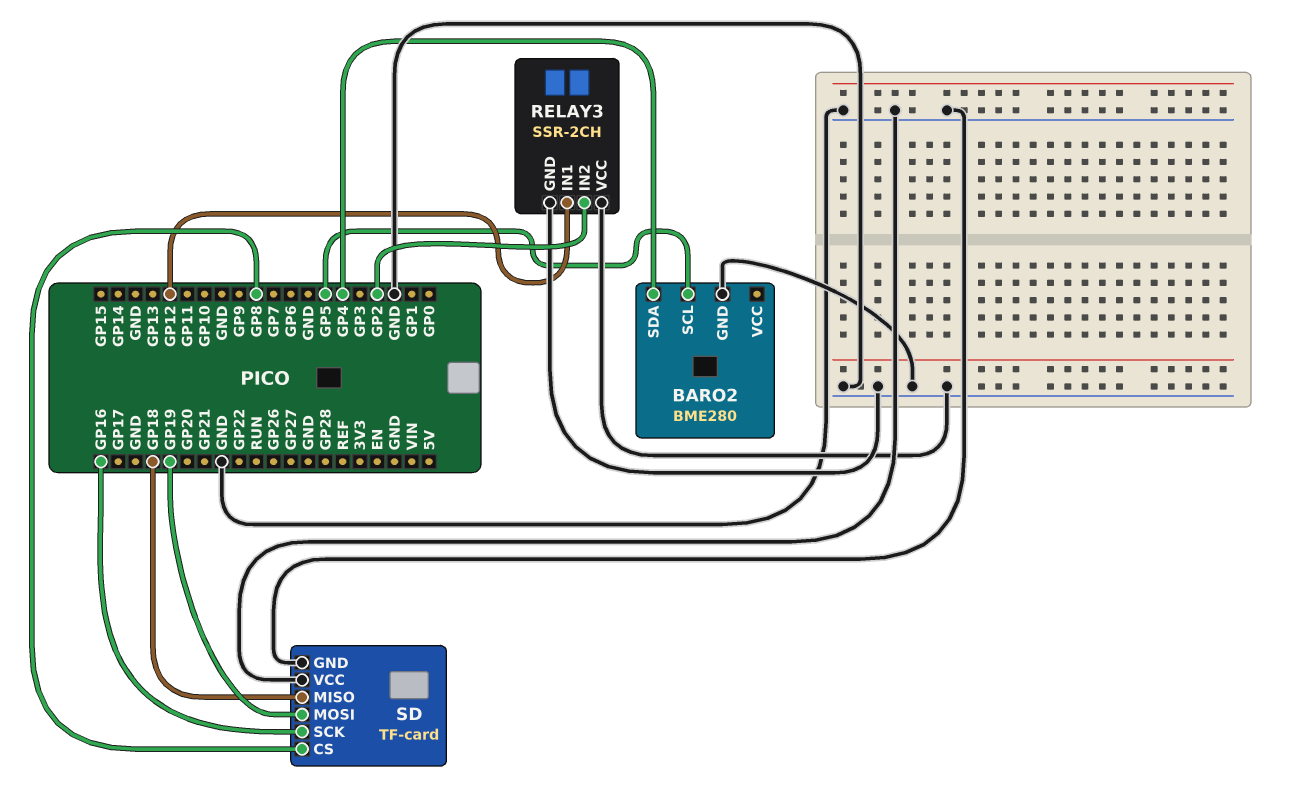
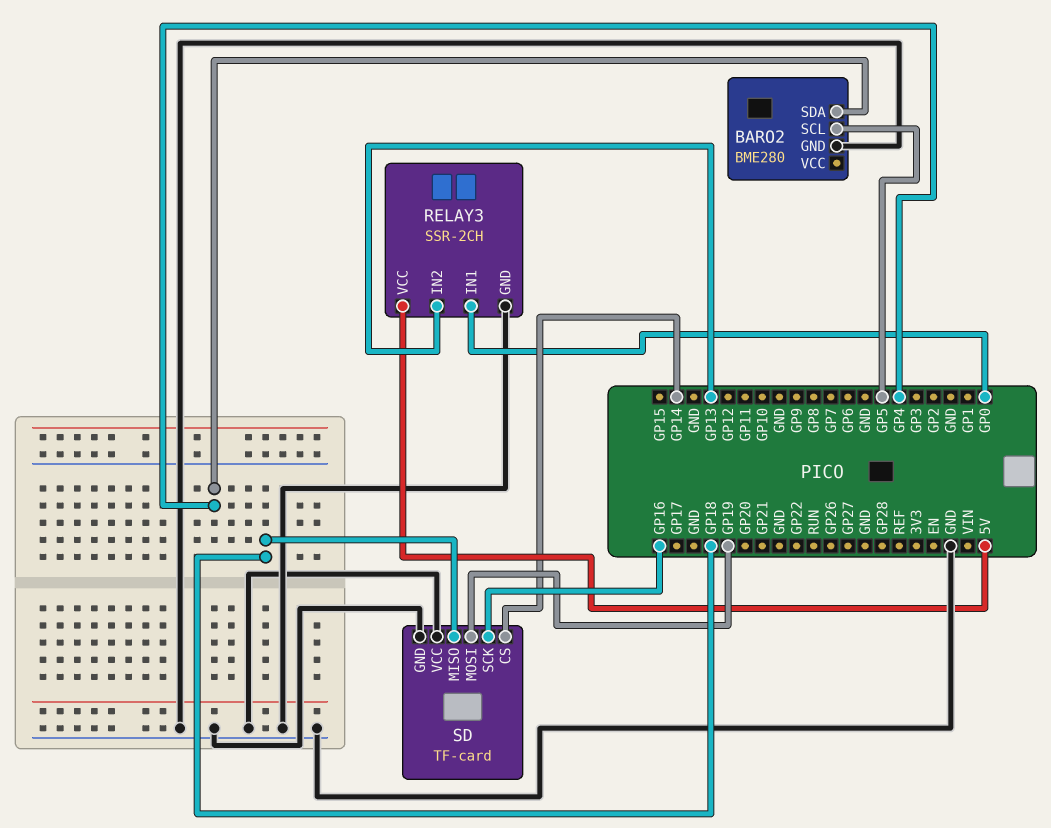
RELAY3 pin IN1: GP12 -> GP0
RELAY3 pin IN2: GP2 -> GP13
RELAY3 pin VCC: GND -> 5V
SD pin CS: GP8 -> GP14

